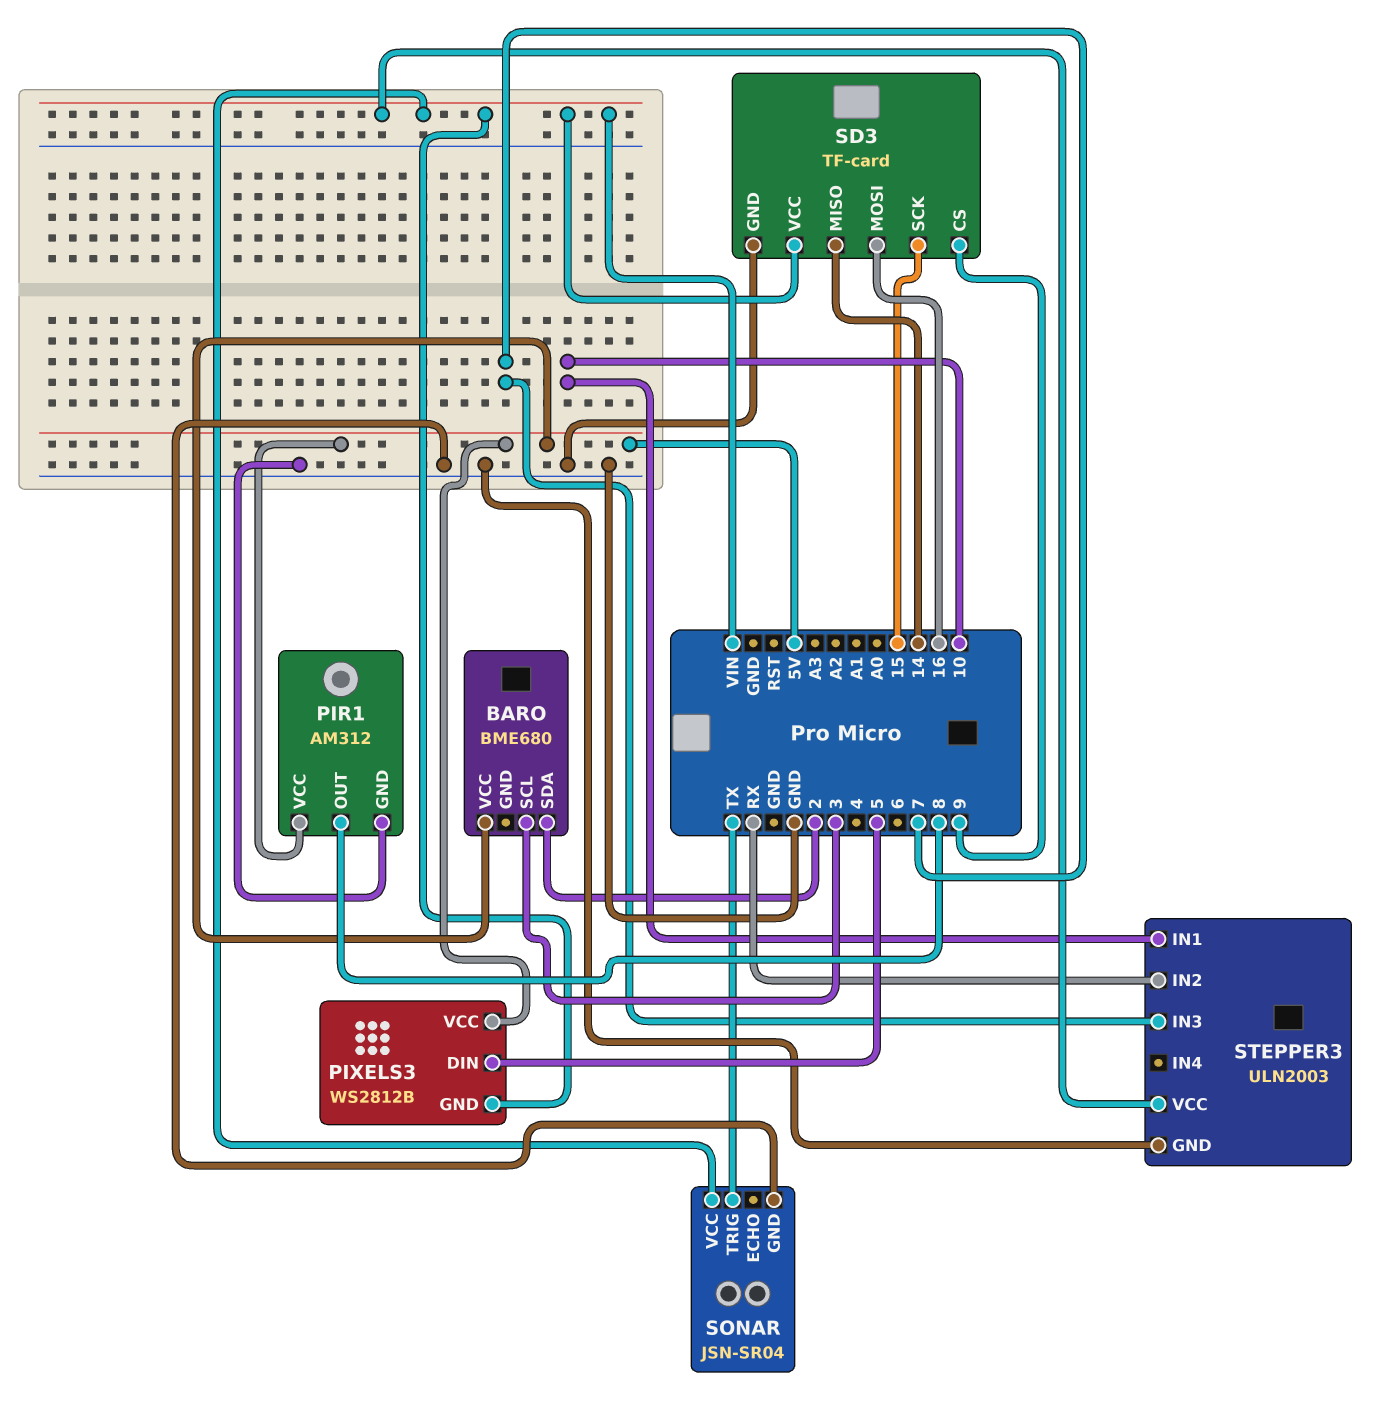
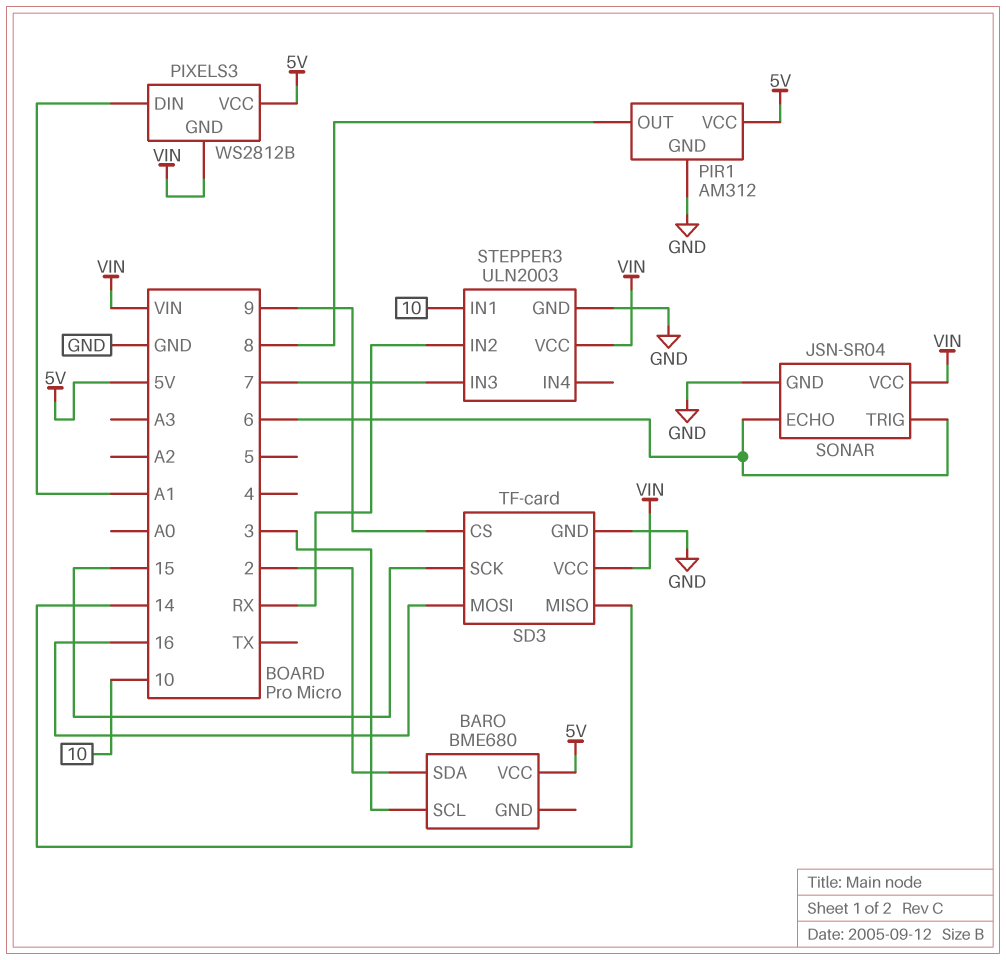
PIXELS3 pin DIN: 5 -> A1
SONAR pin ECHO: none -> 6
SONAR pin TRIG: TX -> 6

